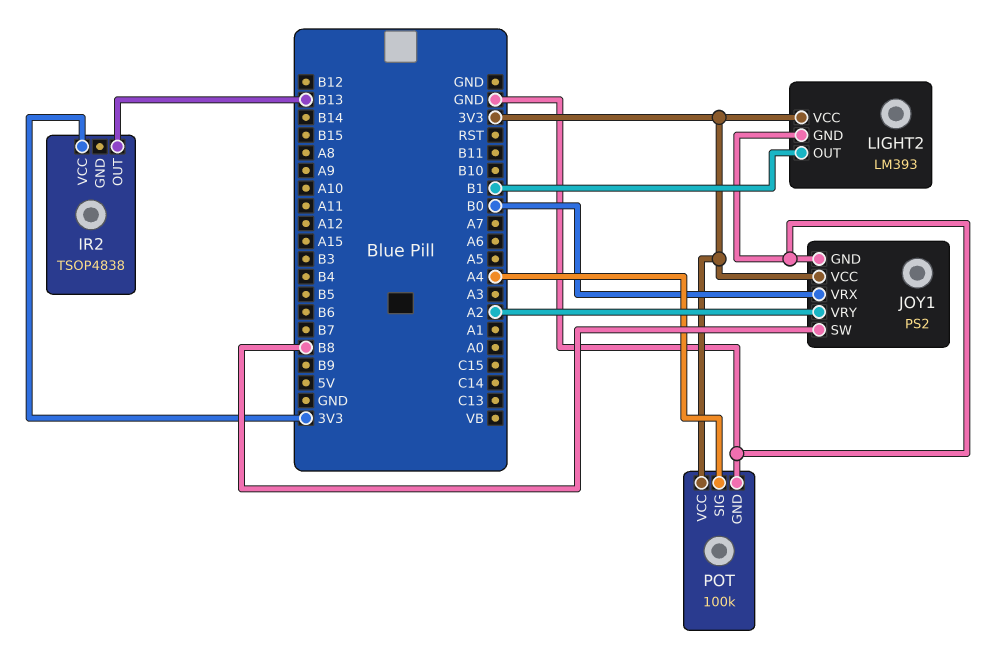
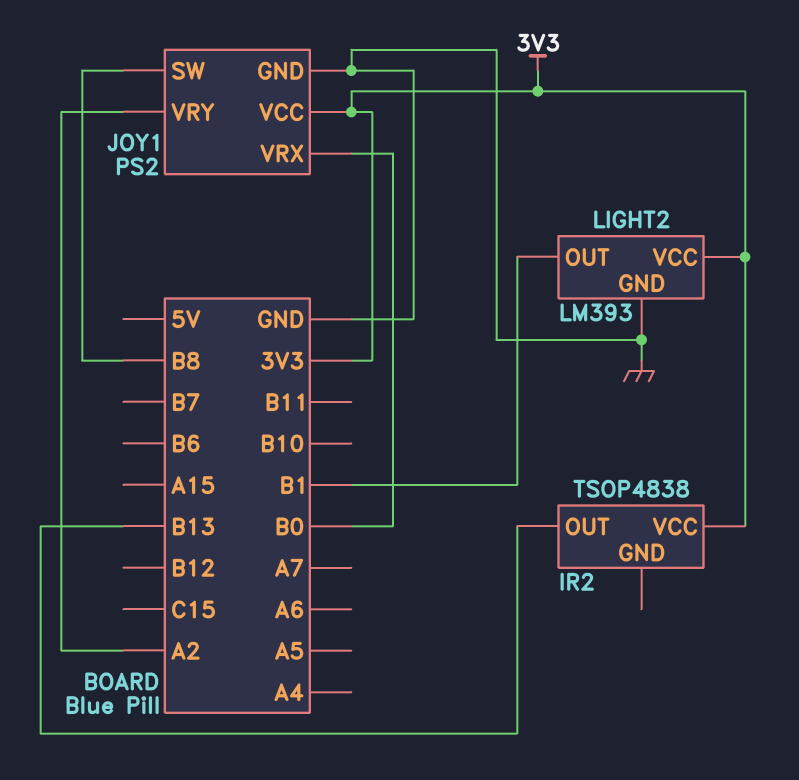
POT: 100k -> none
POT pin GND: GND -> none
POT pin SIG: A4 -> none
POT pin VCC: 3V3 -> none

